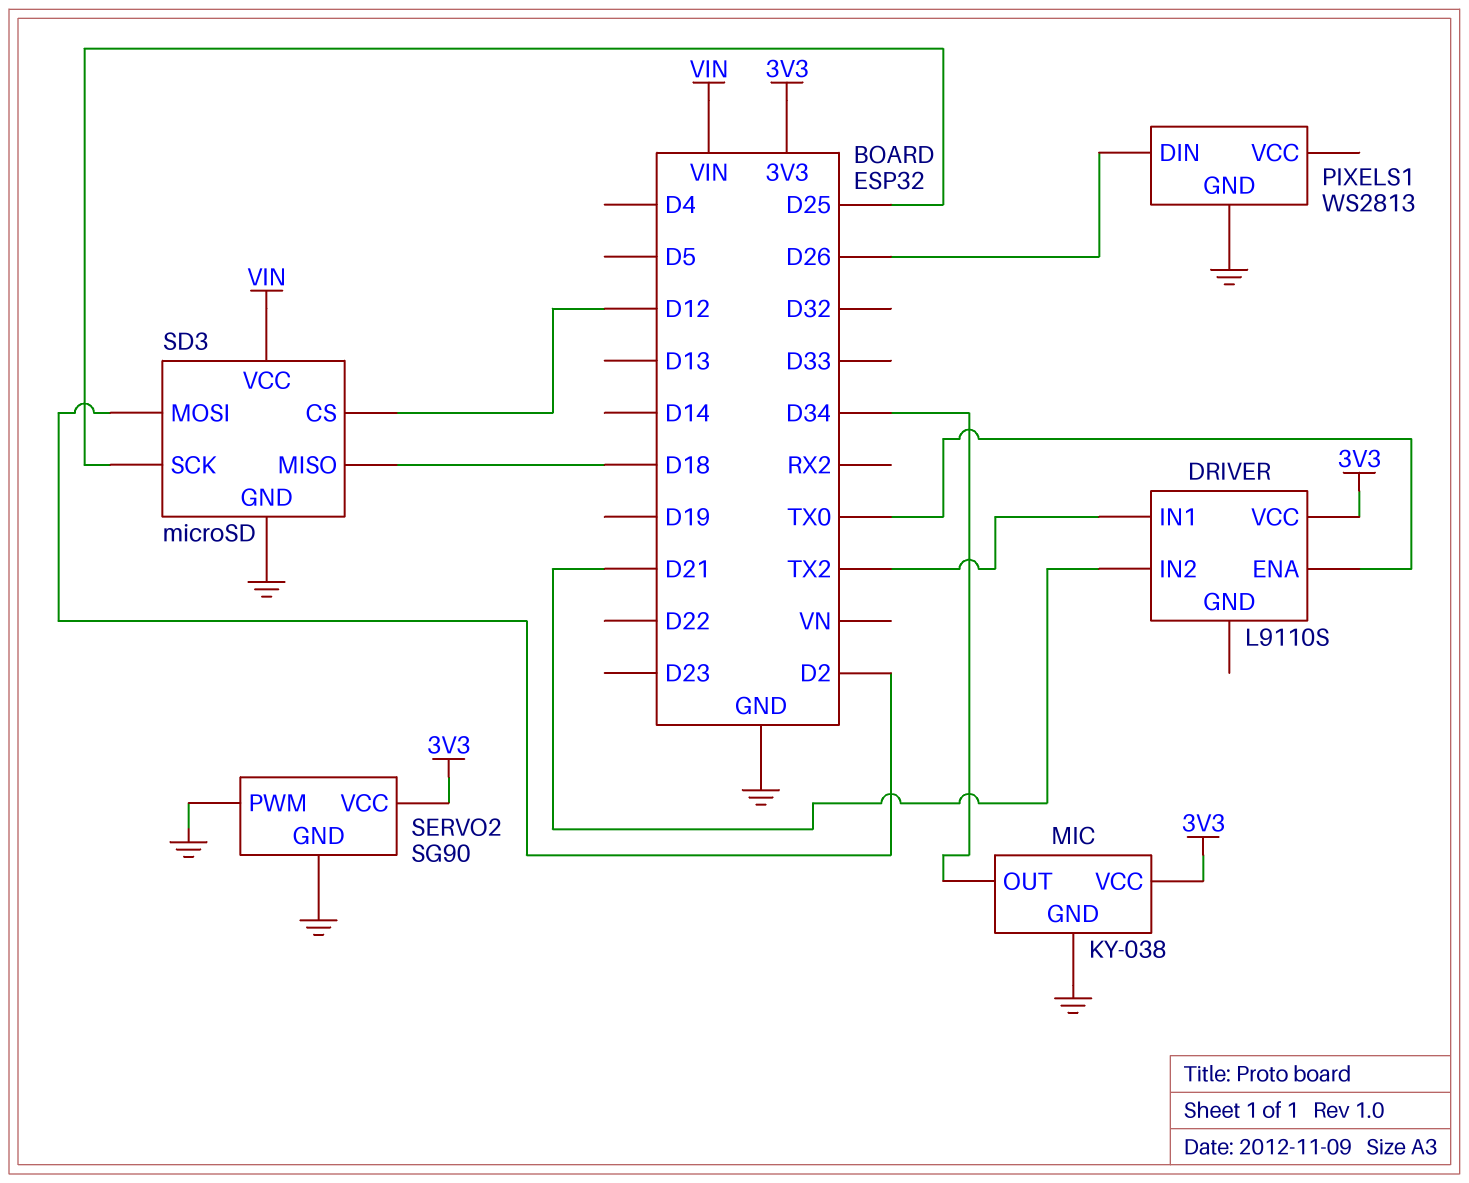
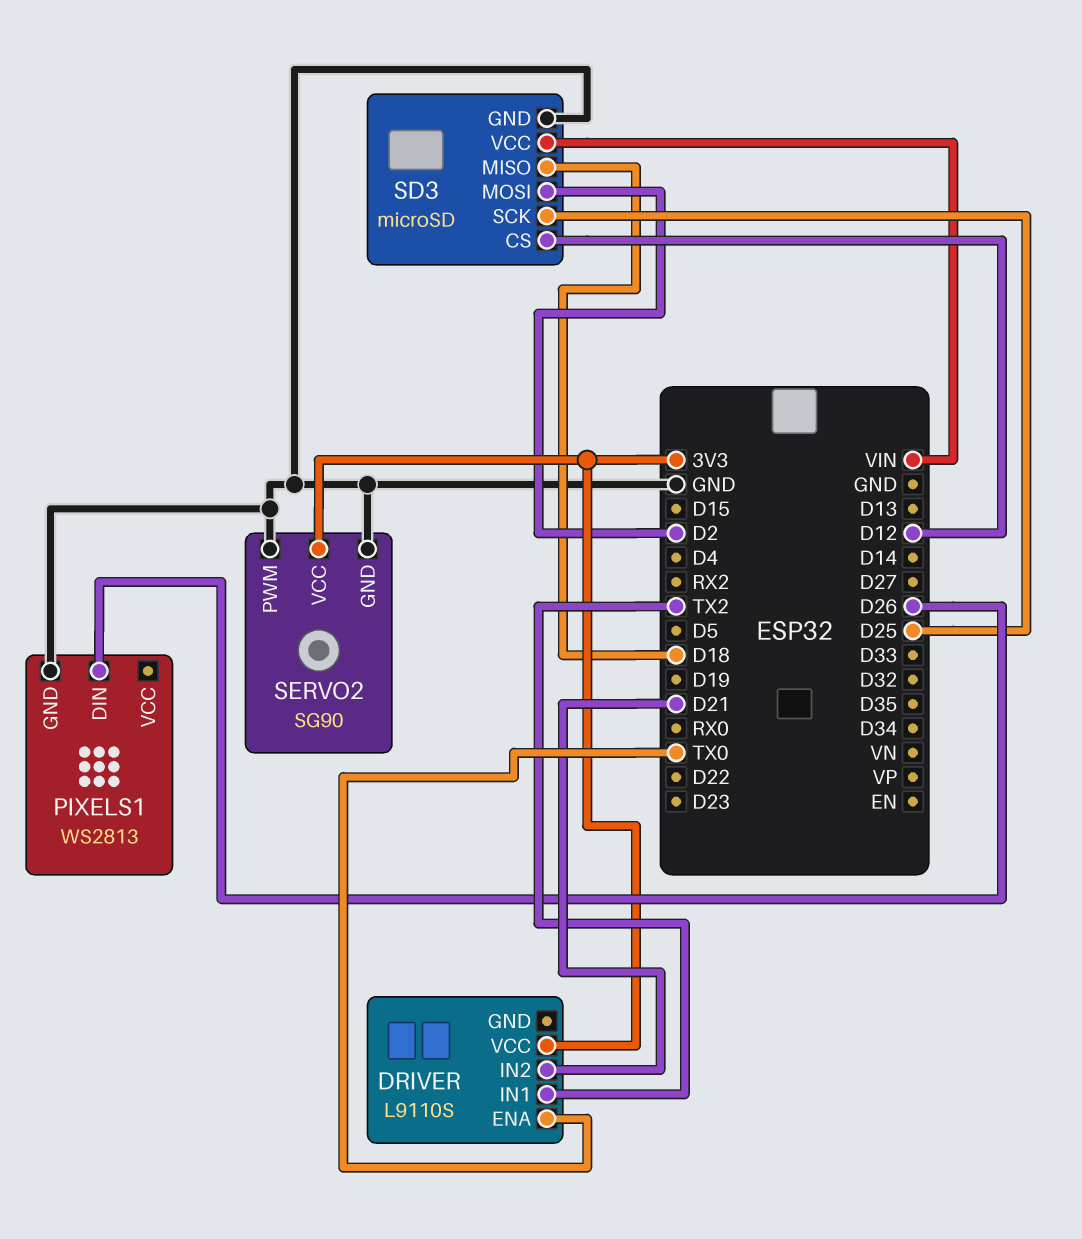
MIC: KY-038 -> none
MIC pin GND: GND -> none
MIC pin OUT: D34 -> none
MIC pin VCC: 3V3 -> none

